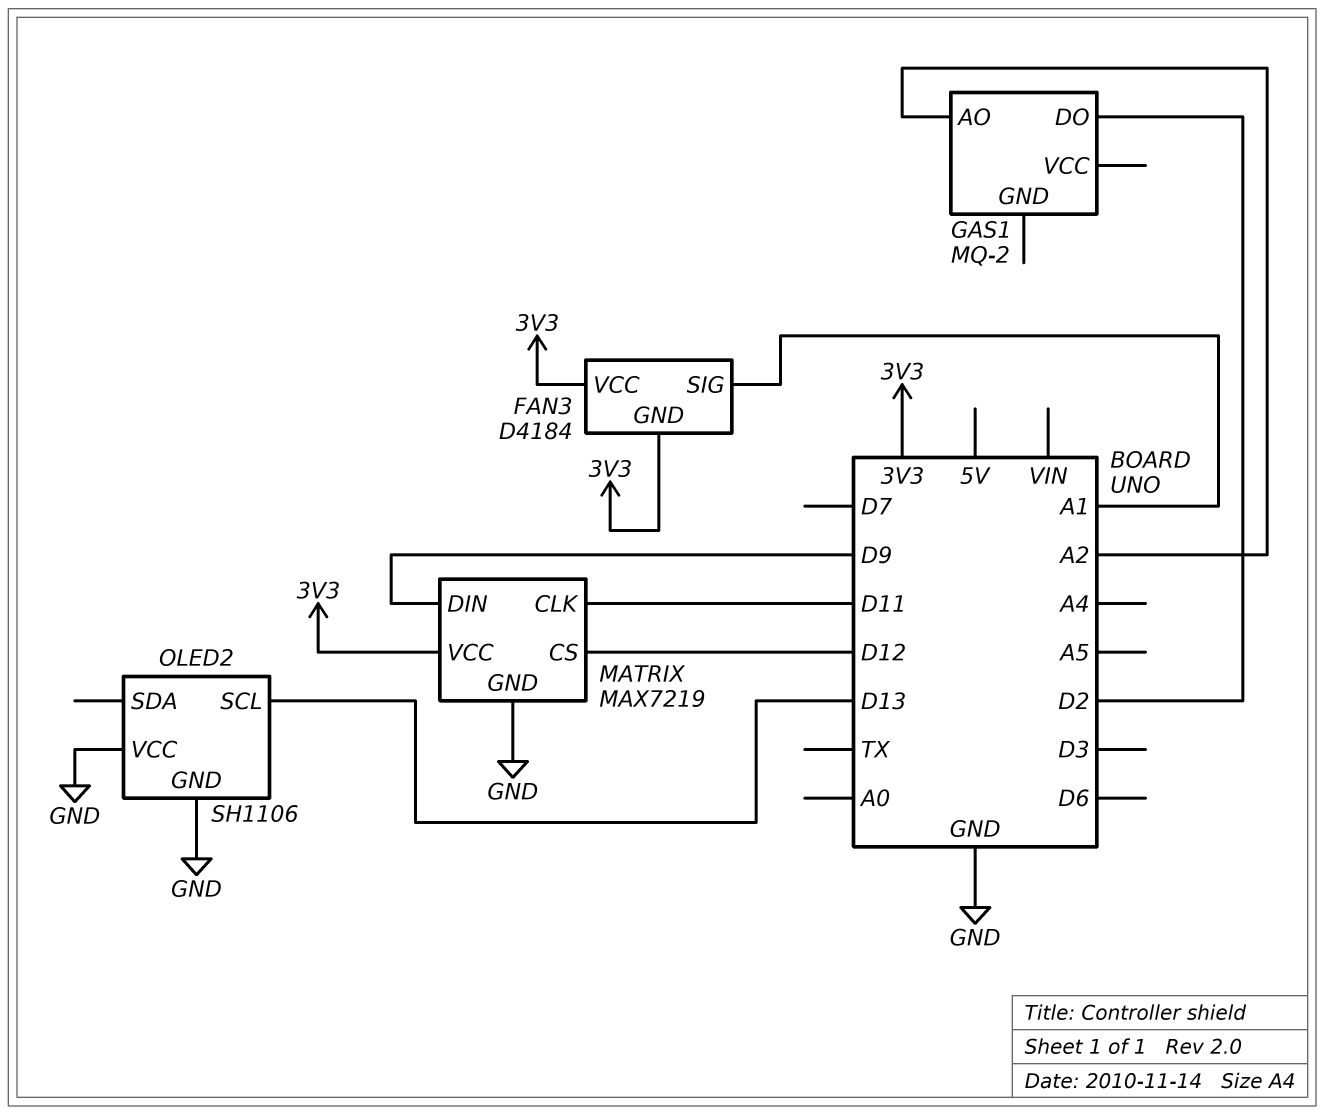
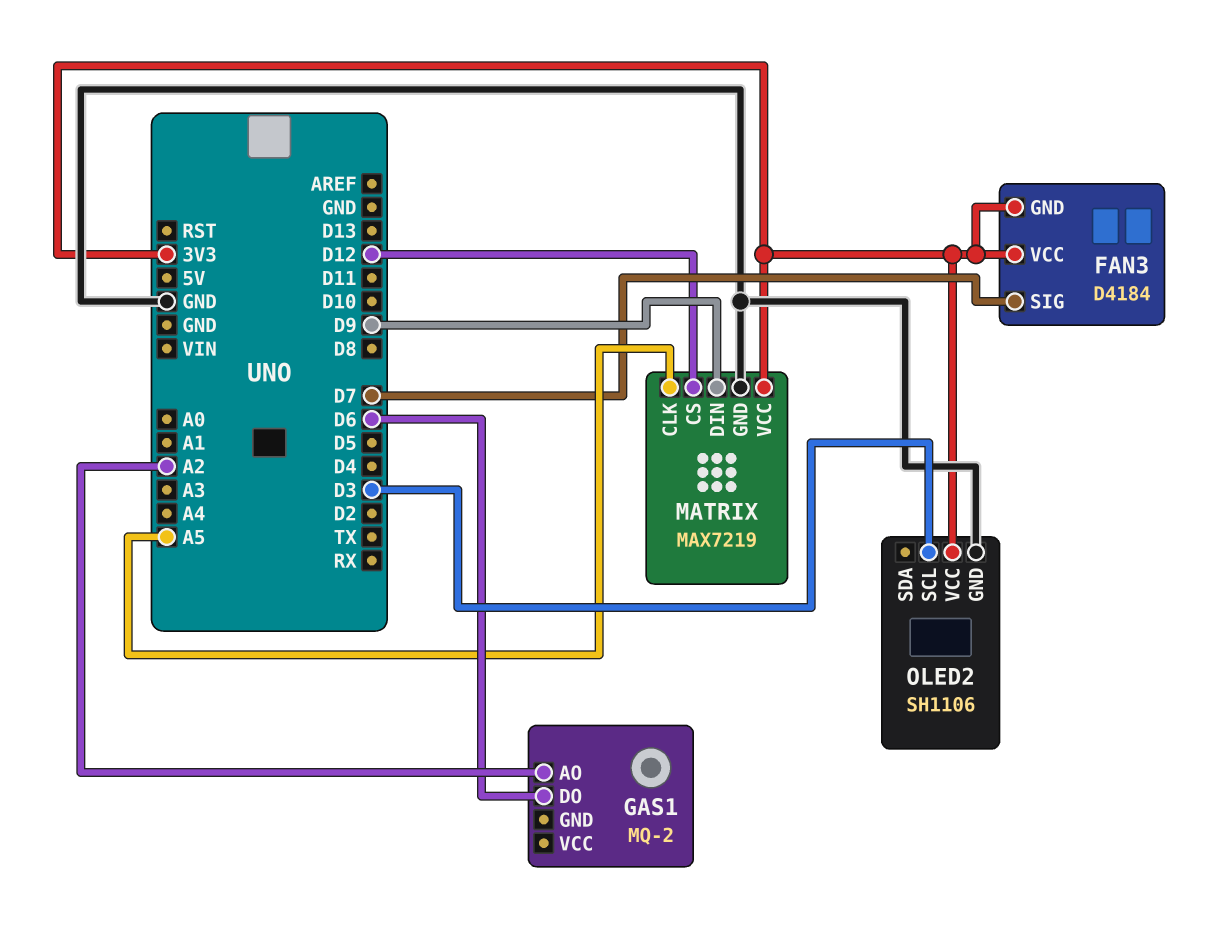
FAN3 pin SIG: A1 -> D7
GAS1 pin DO: D2 -> D6
MATRIX pin CLK: D11 -> A5
OLED2 pin SCL: D13 -> D3
OLED2 pin VCC: GND -> 3V3

